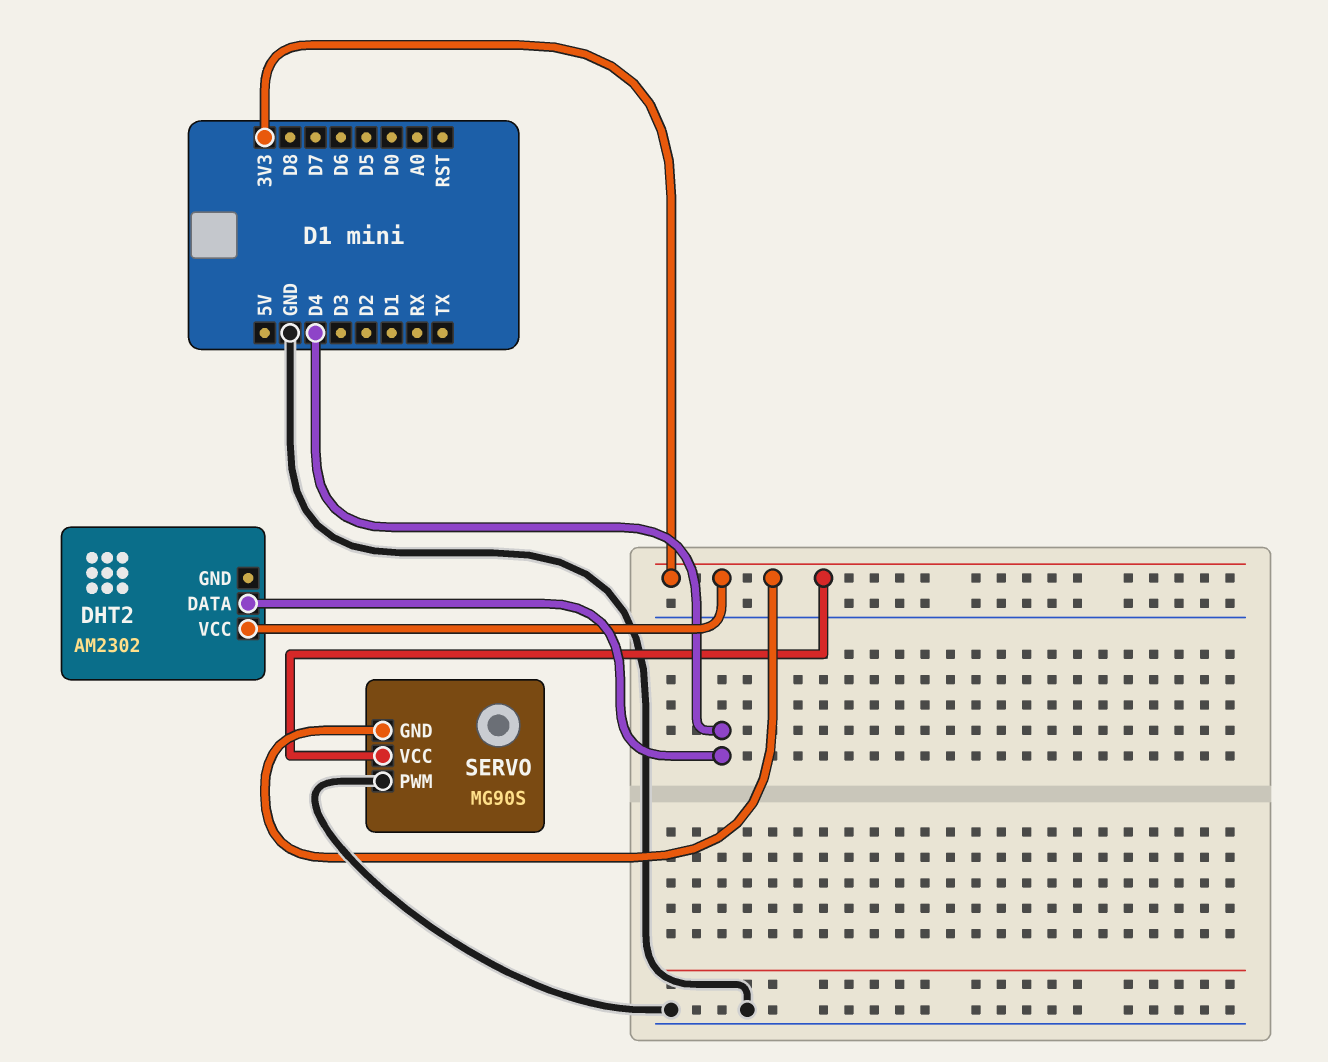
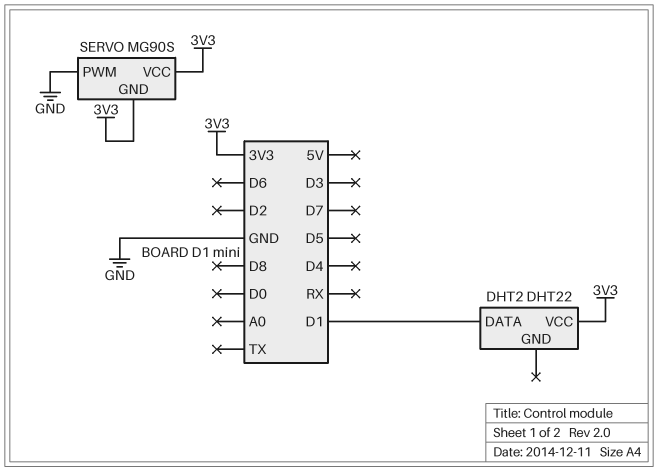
DHT2: AM2302 -> DHT22
DHT2 pin DATA: D4 -> D1

